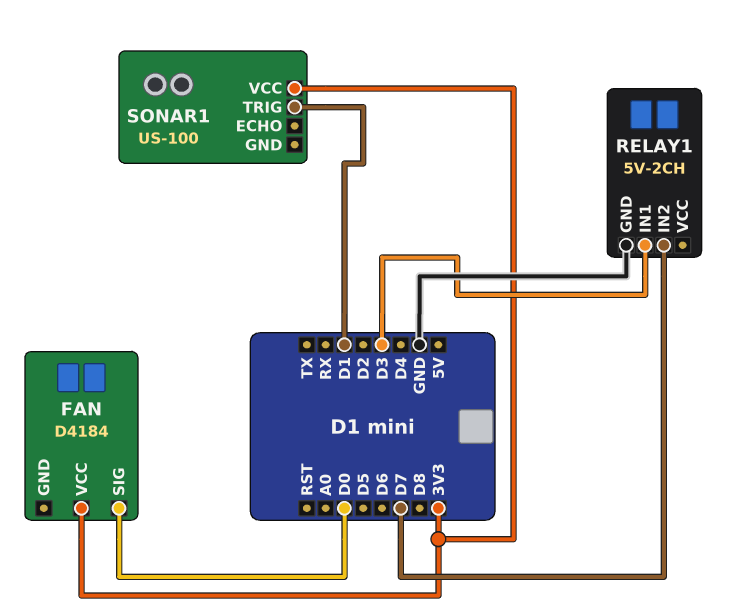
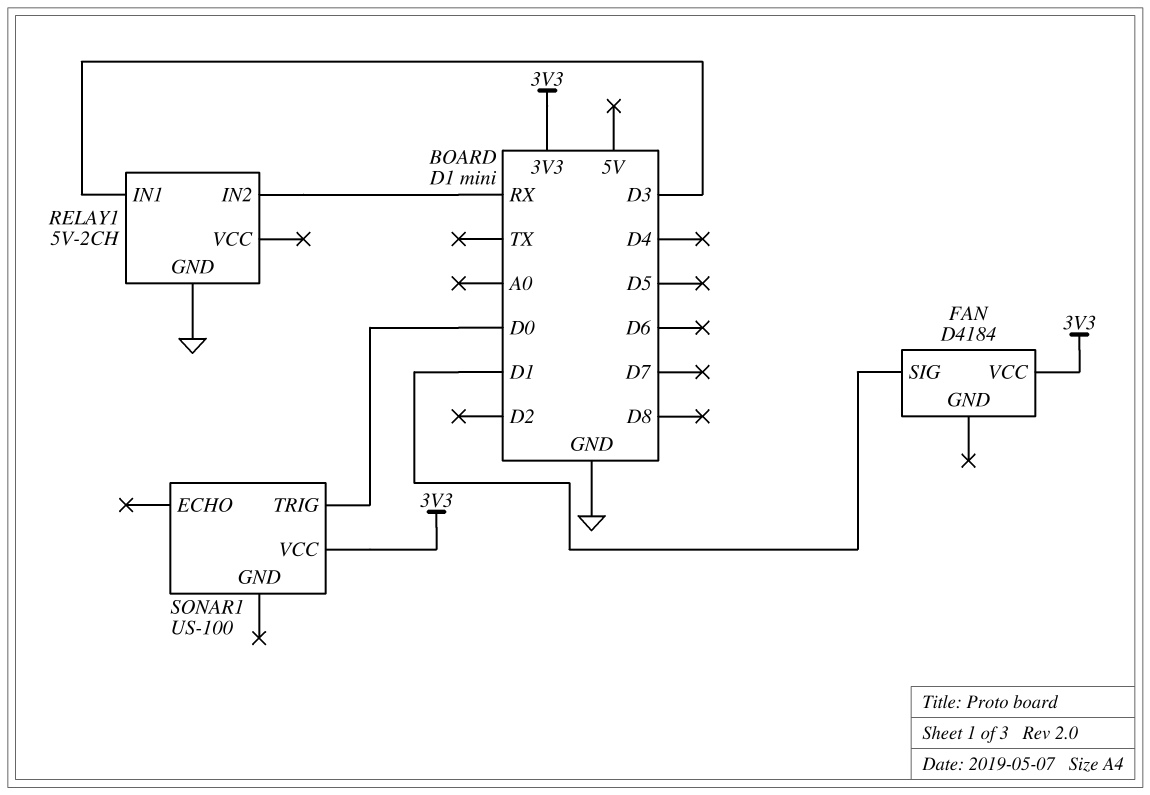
FAN pin SIG: D0 -> D1
RELAY1 pin IN2: D7 -> RX
SONAR1 pin TRIG: D1 -> D0

